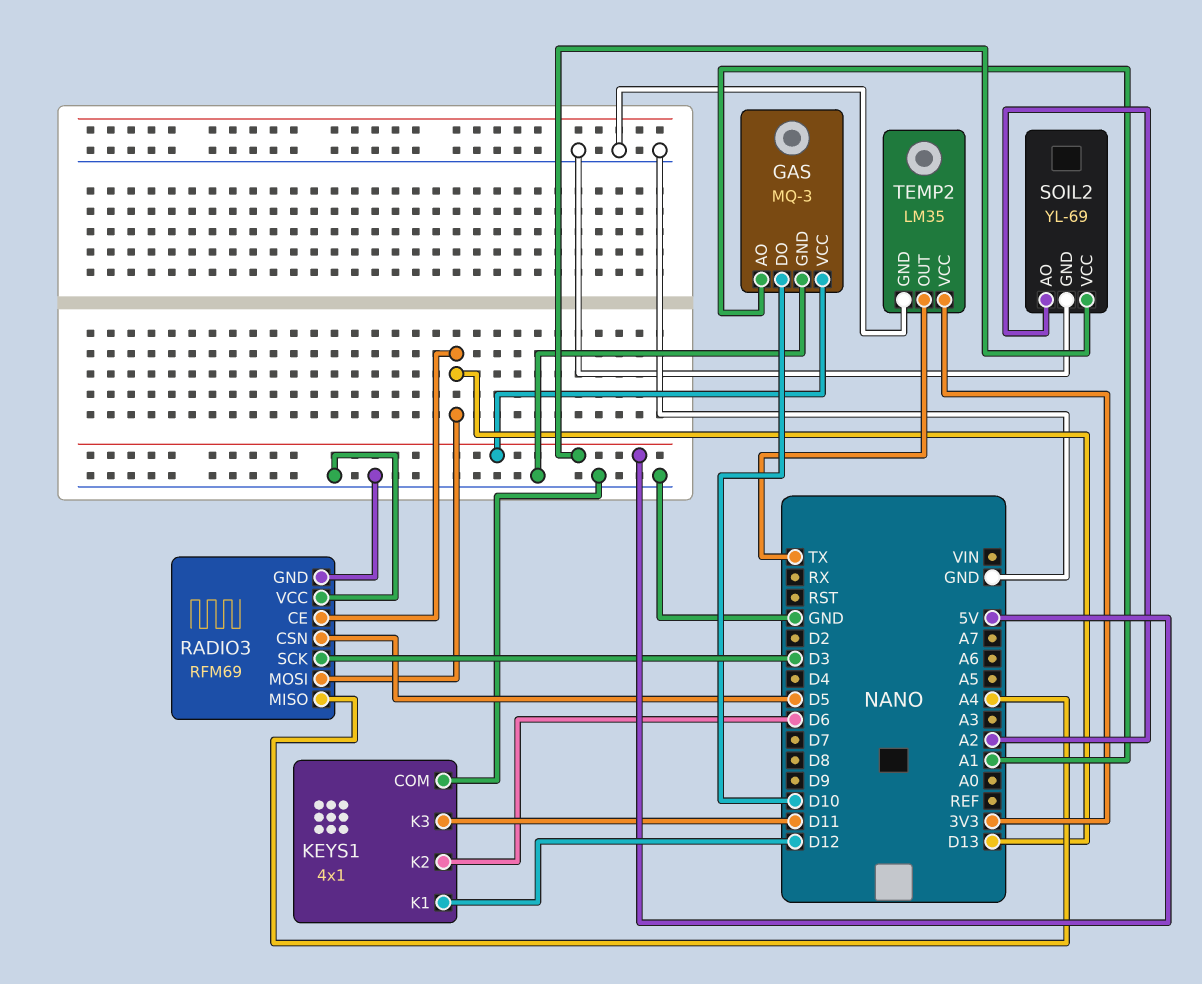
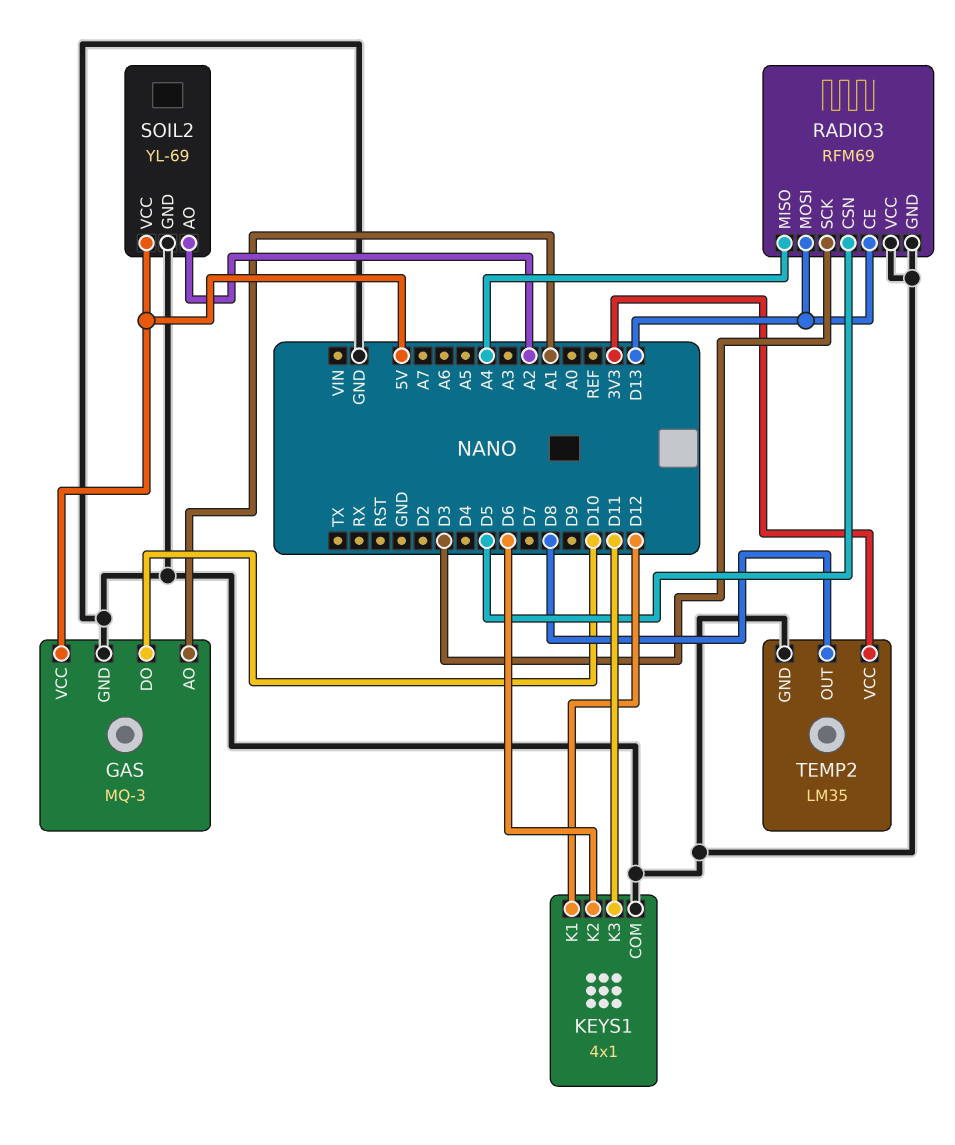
TEMP2 pin OUT: TX -> D8

